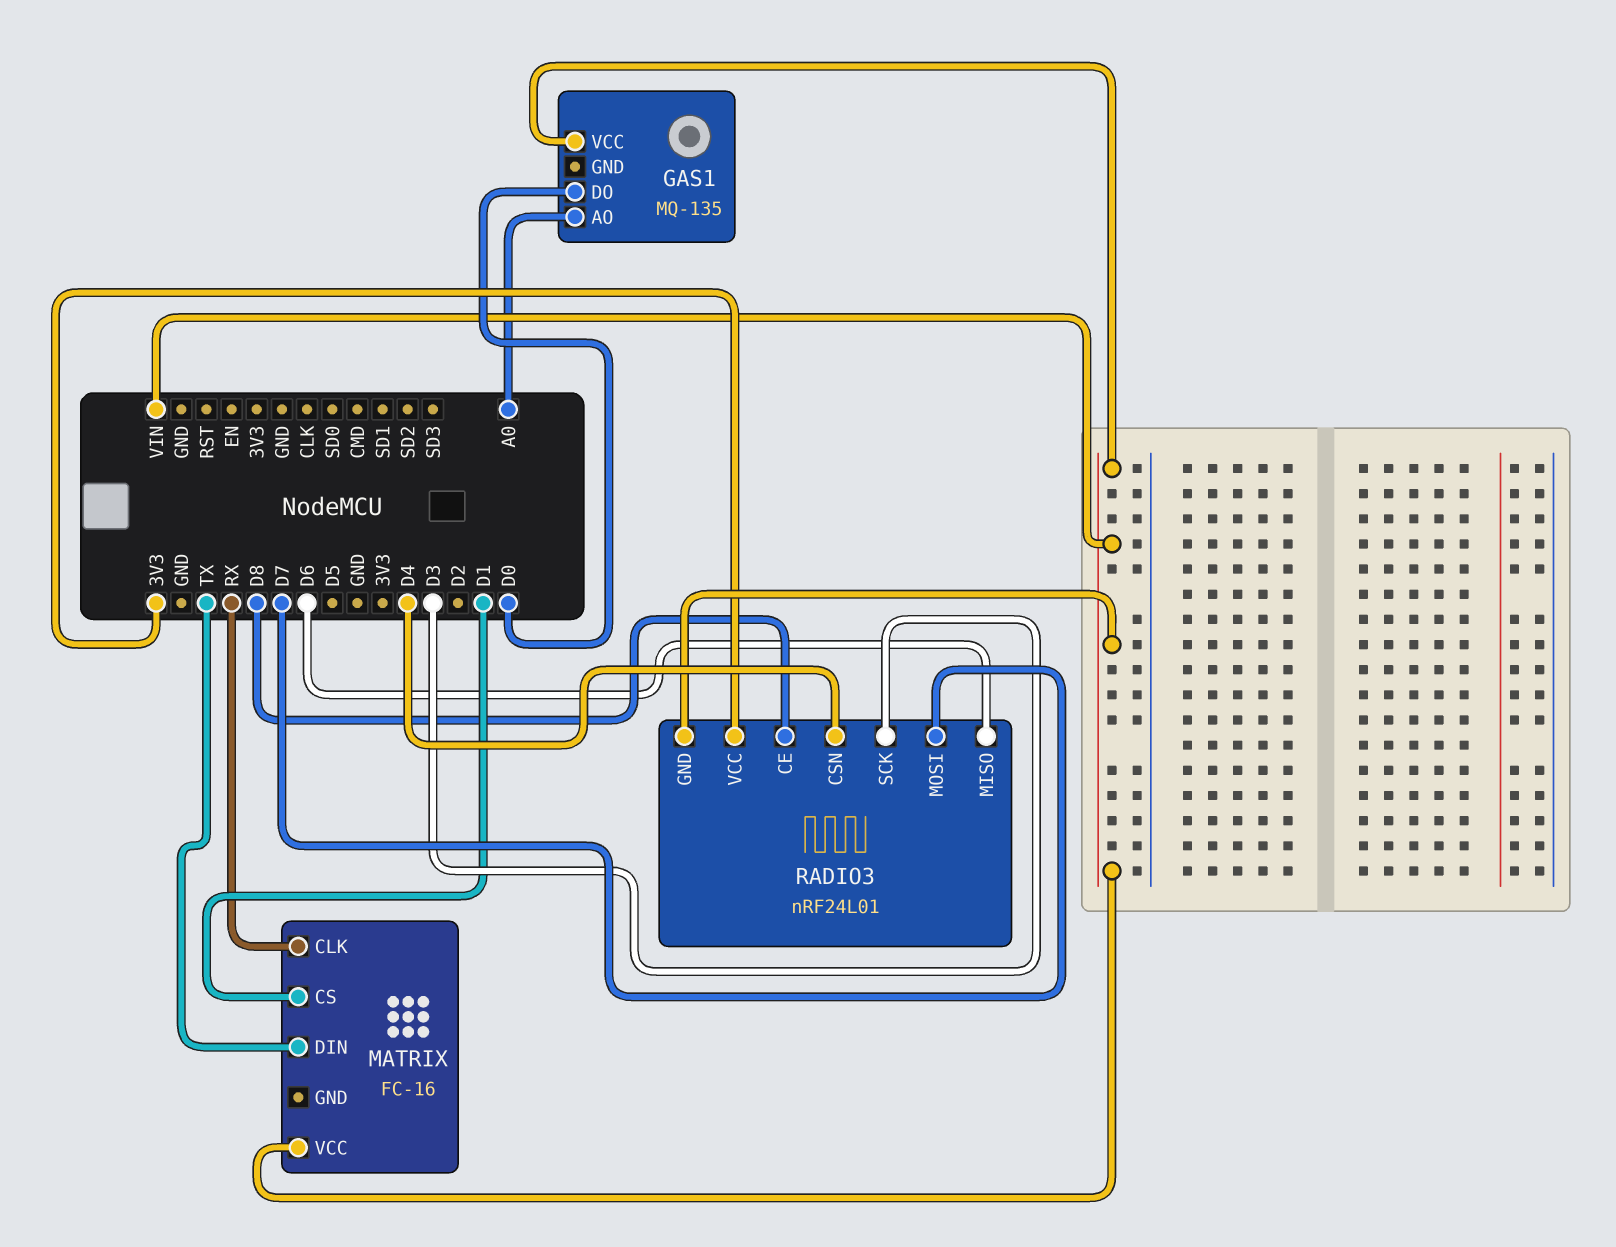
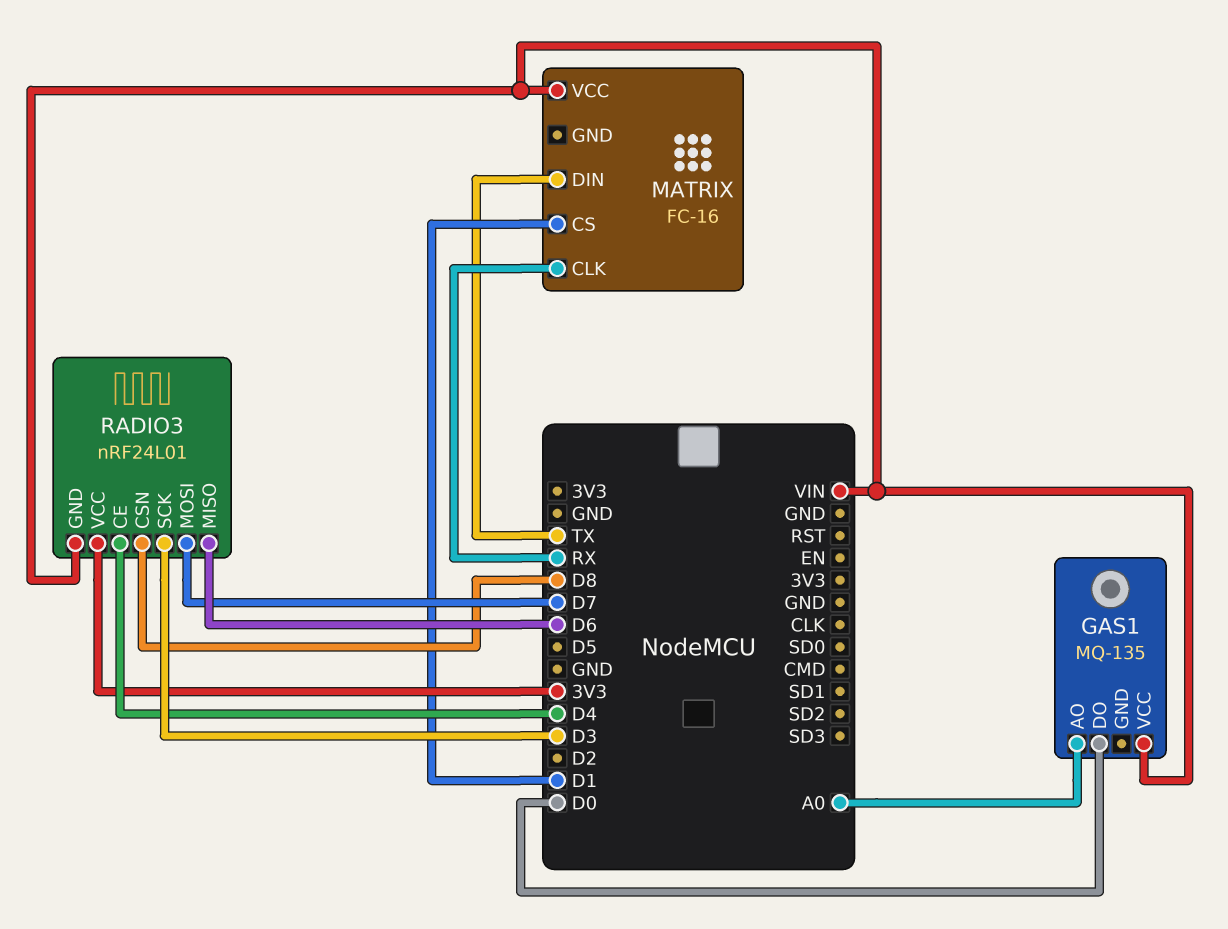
RADIO3 pin CE: D8 -> D4
RADIO3 pin CSN: D4 -> D8

